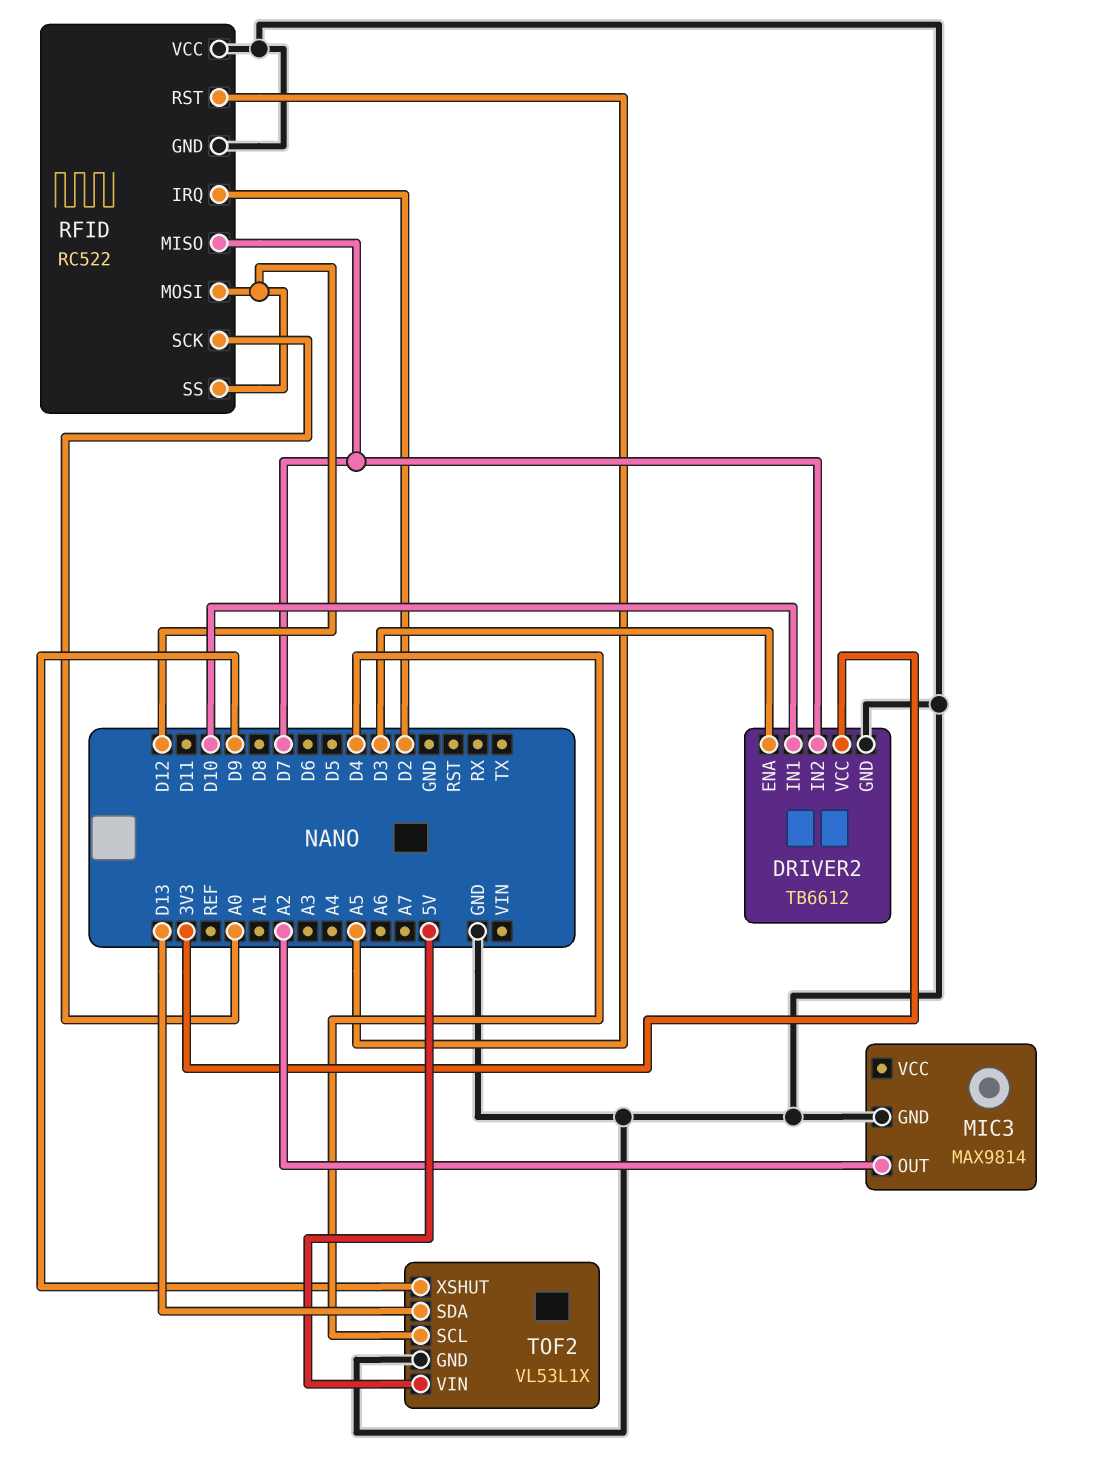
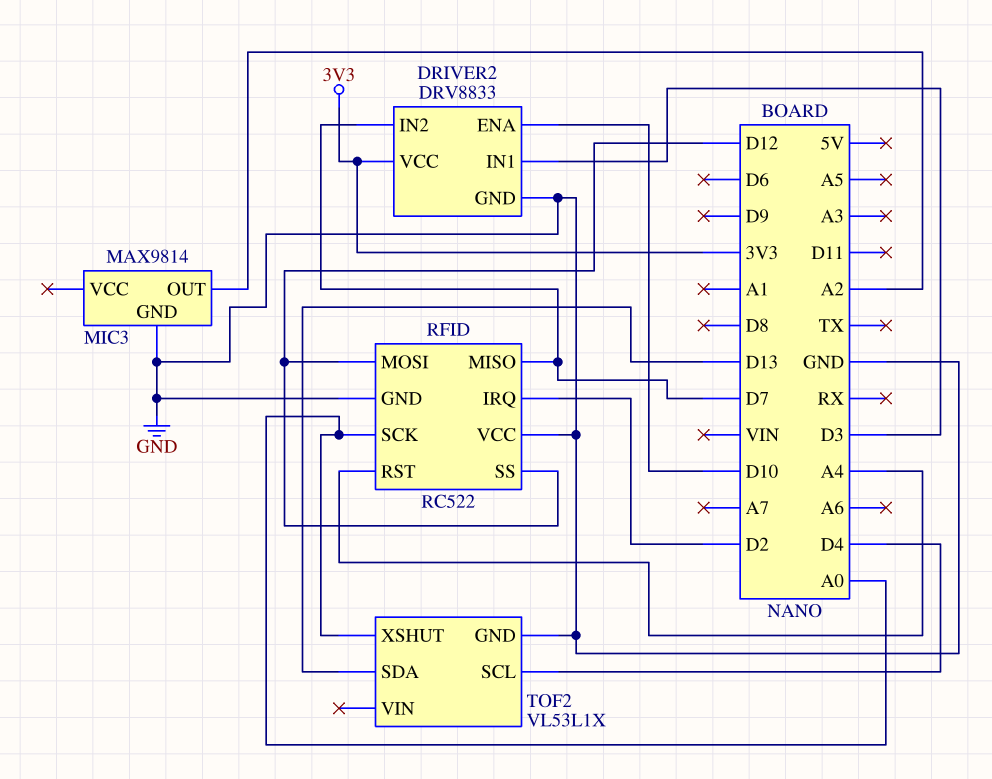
DRIVER2: TB6612 -> DRV8833
DRIVER2 pin ENA: D3 -> D10
DRIVER2 pin IN1: D10 -> D3
RFID pin RST: A5 -> A4
TOF2 pin VIN: 5V -> none
TOF2 pin XSHUT: D9 -> A0

